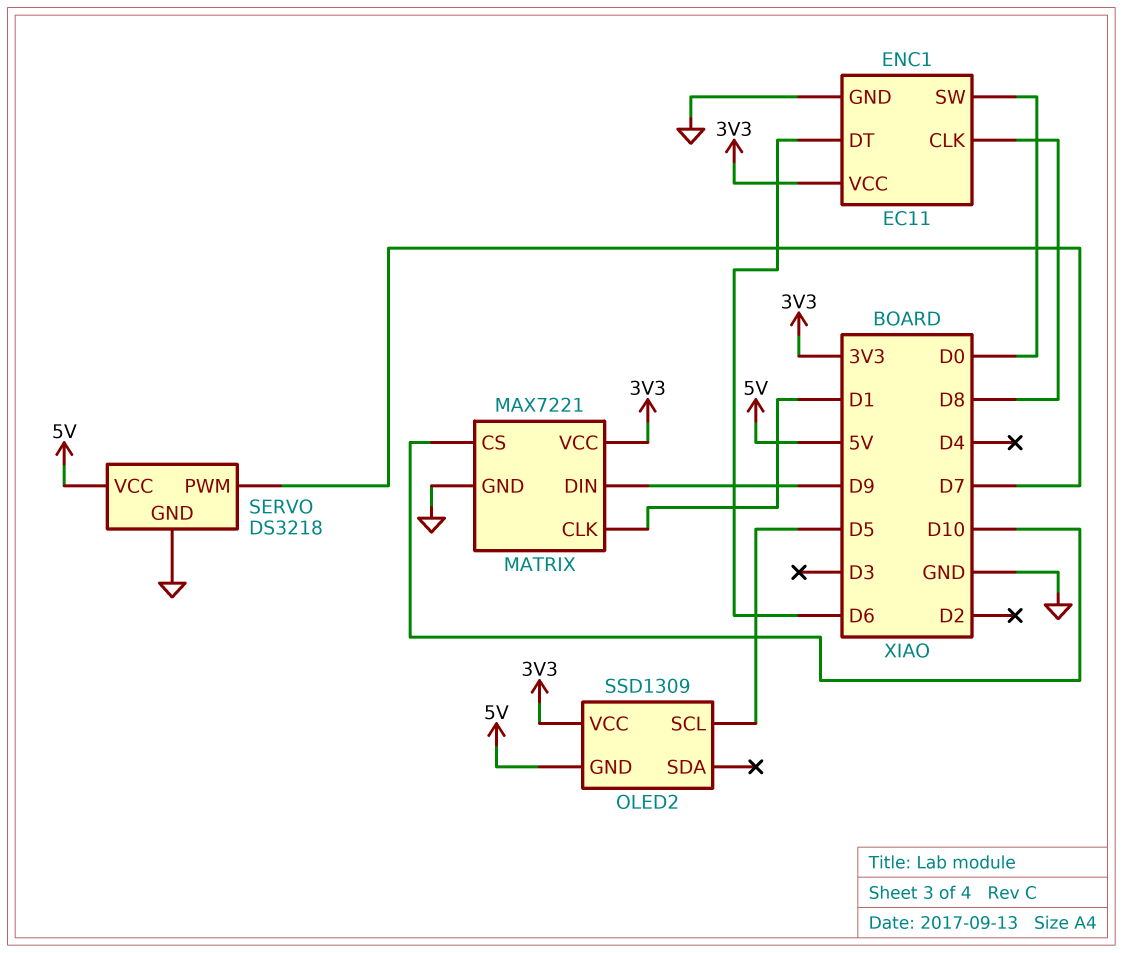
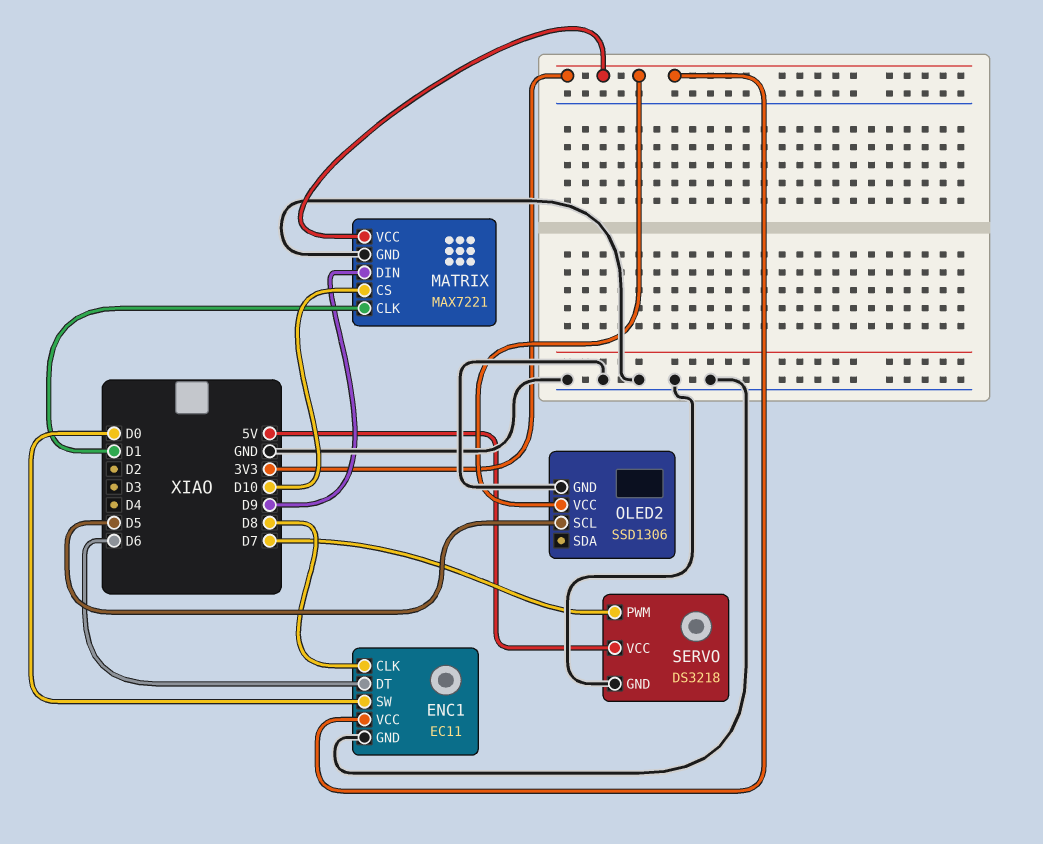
OLED2: SSD1309 -> SSD1306
OLED2 pin GND: 5V -> GND

